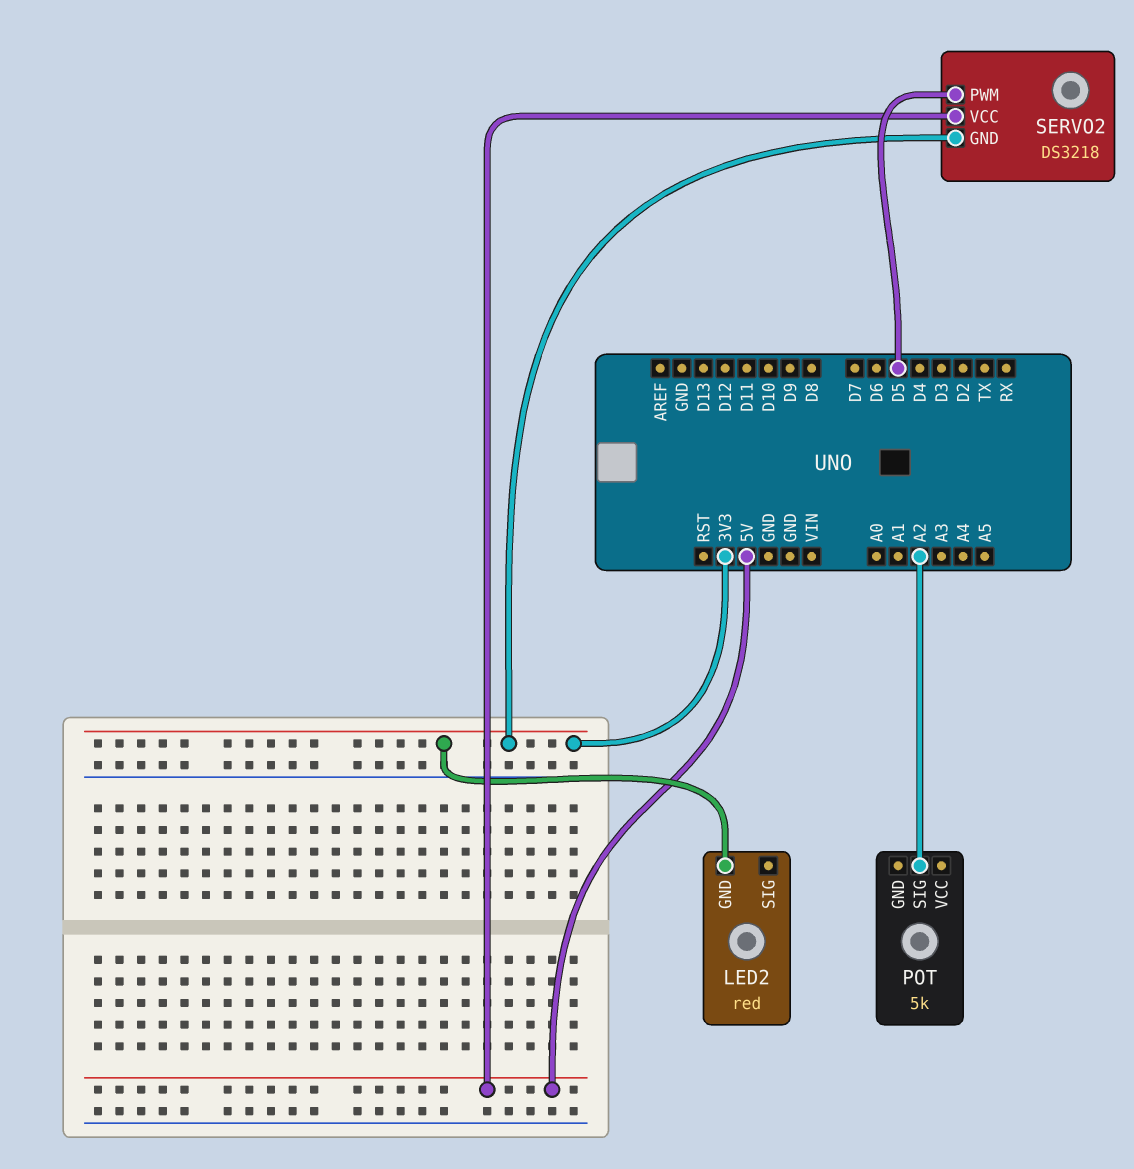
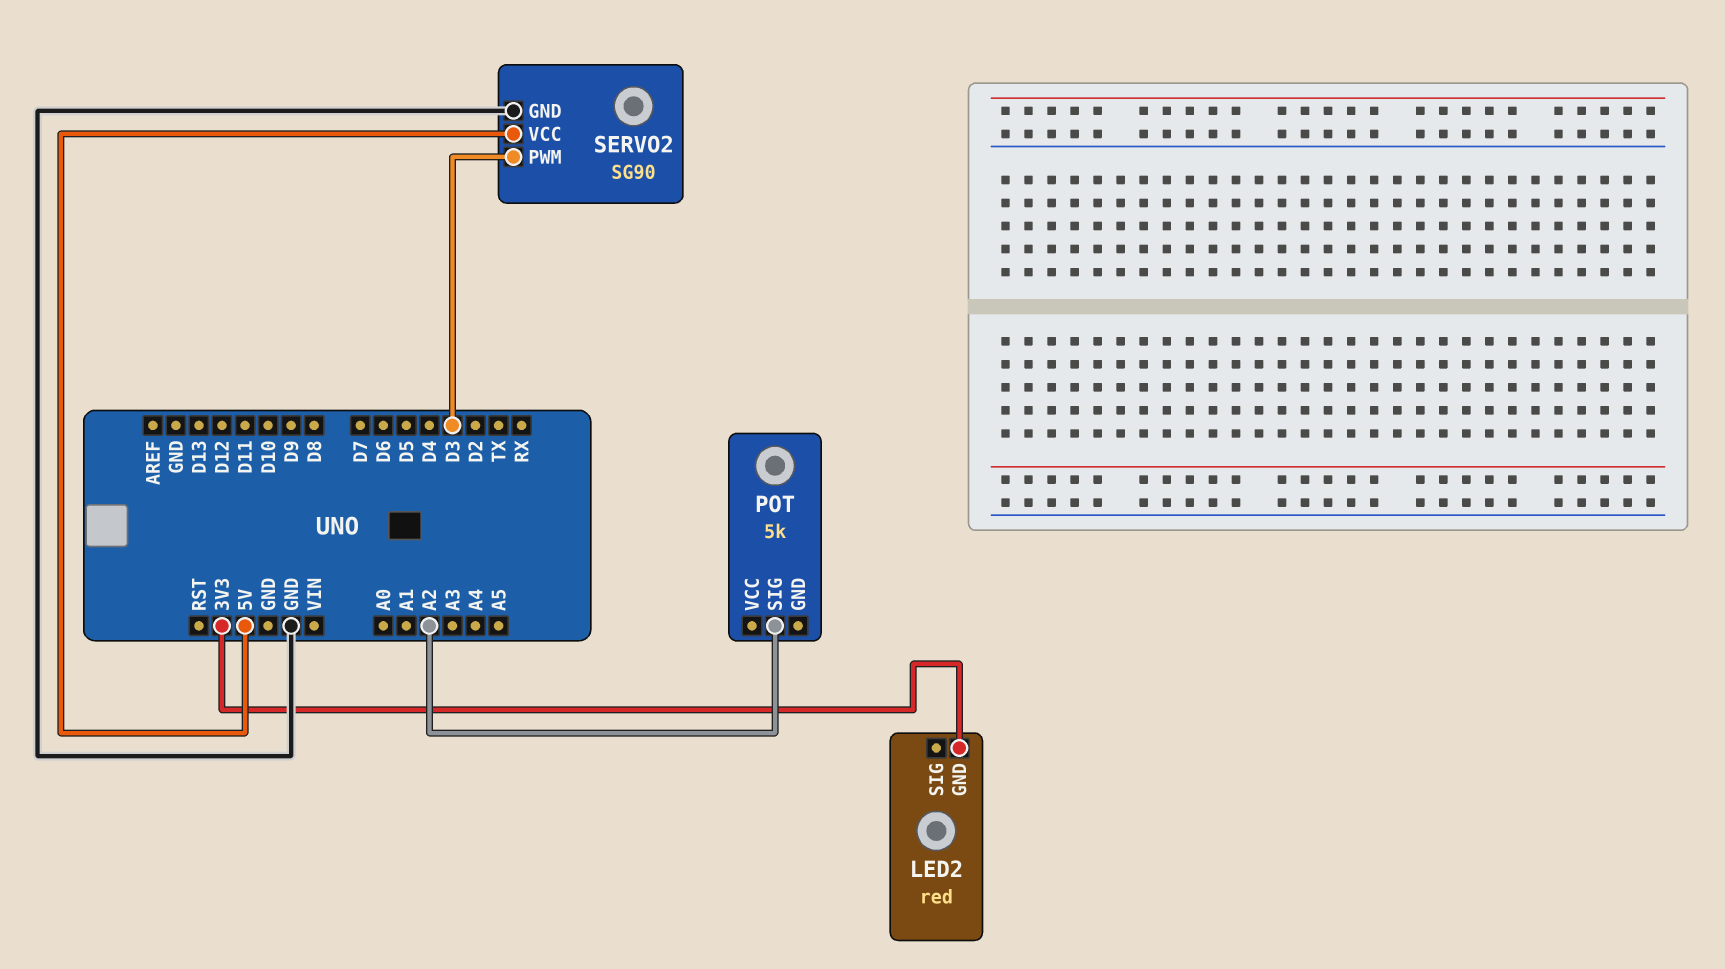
SERVO2: DS3218 -> SG90
SERVO2 pin GND: 3V3 -> GND
SERVO2 pin PWM: D5 -> D3

